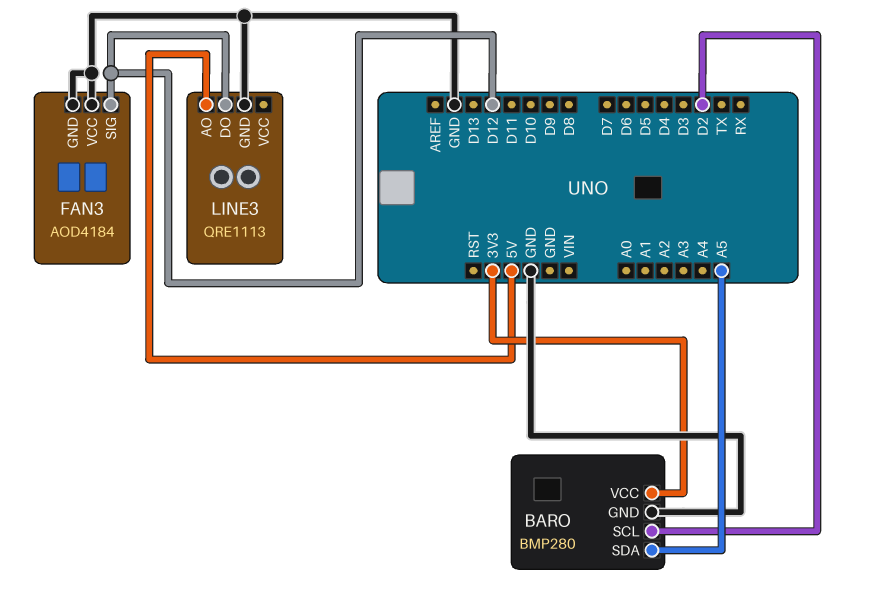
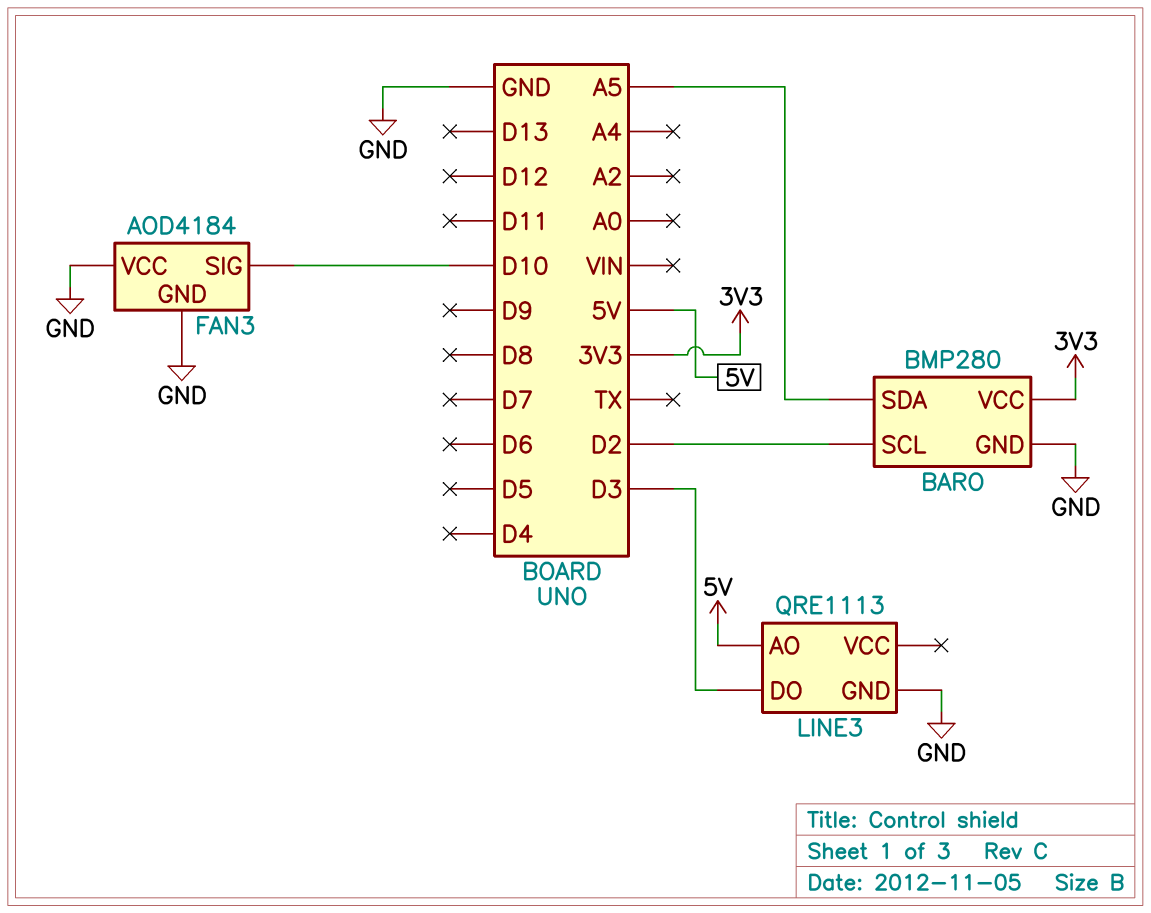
FAN3 pin SIG: D12 -> D10
LINE3 pin DO: D12 -> D3

